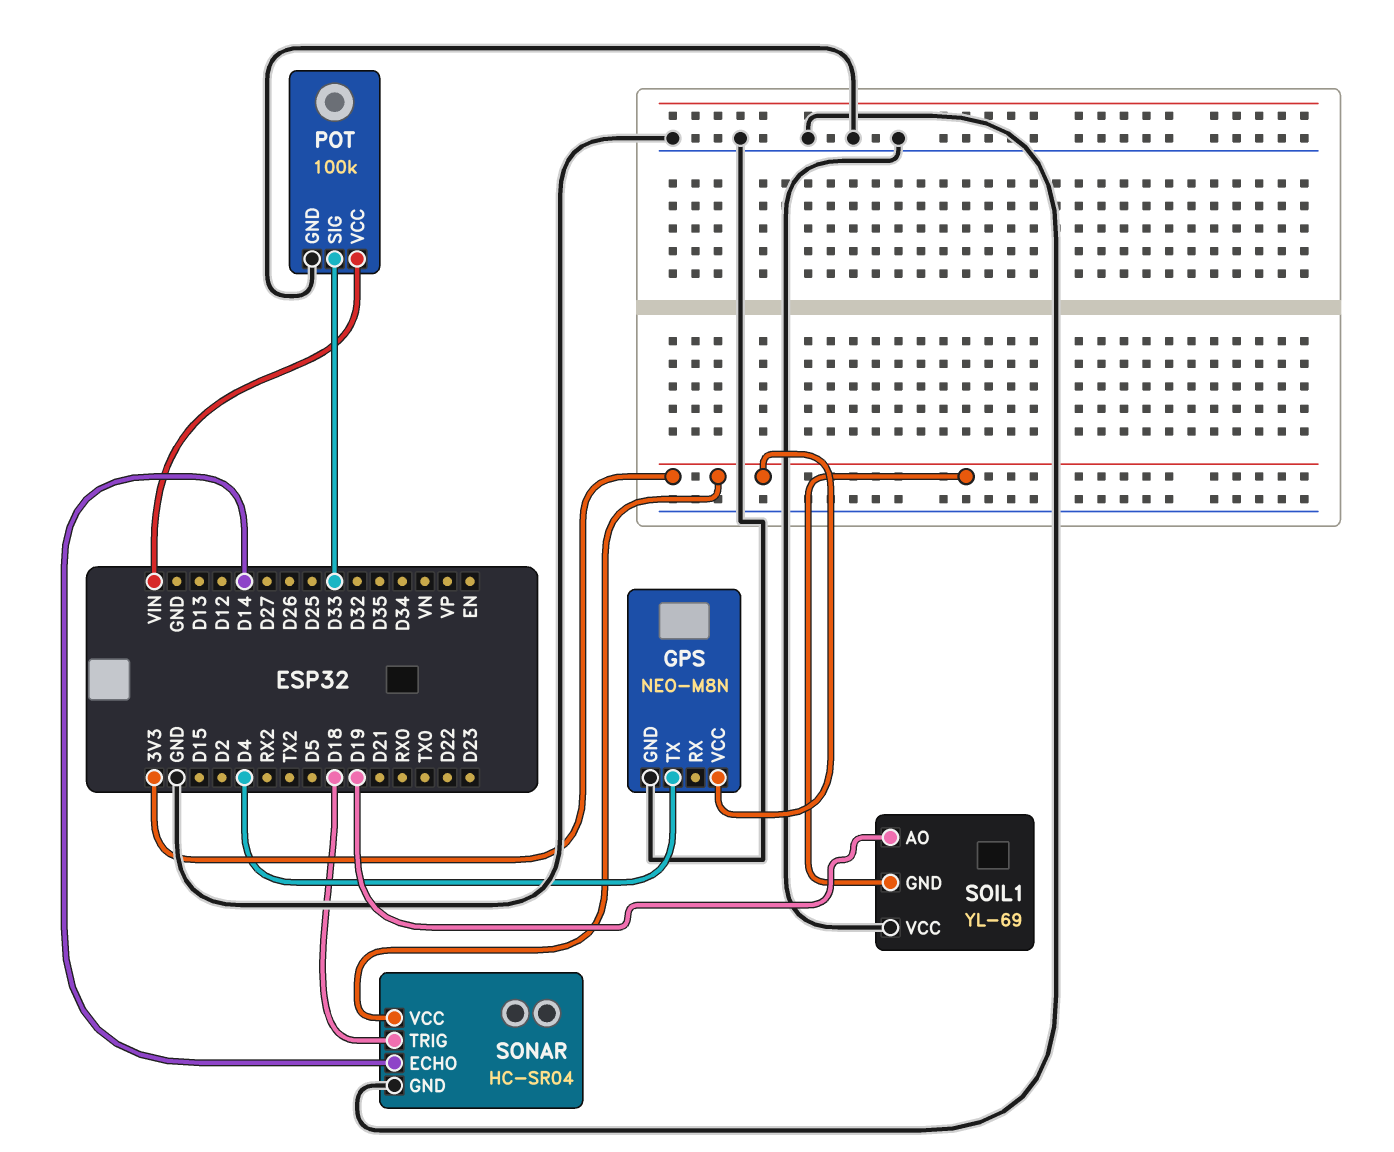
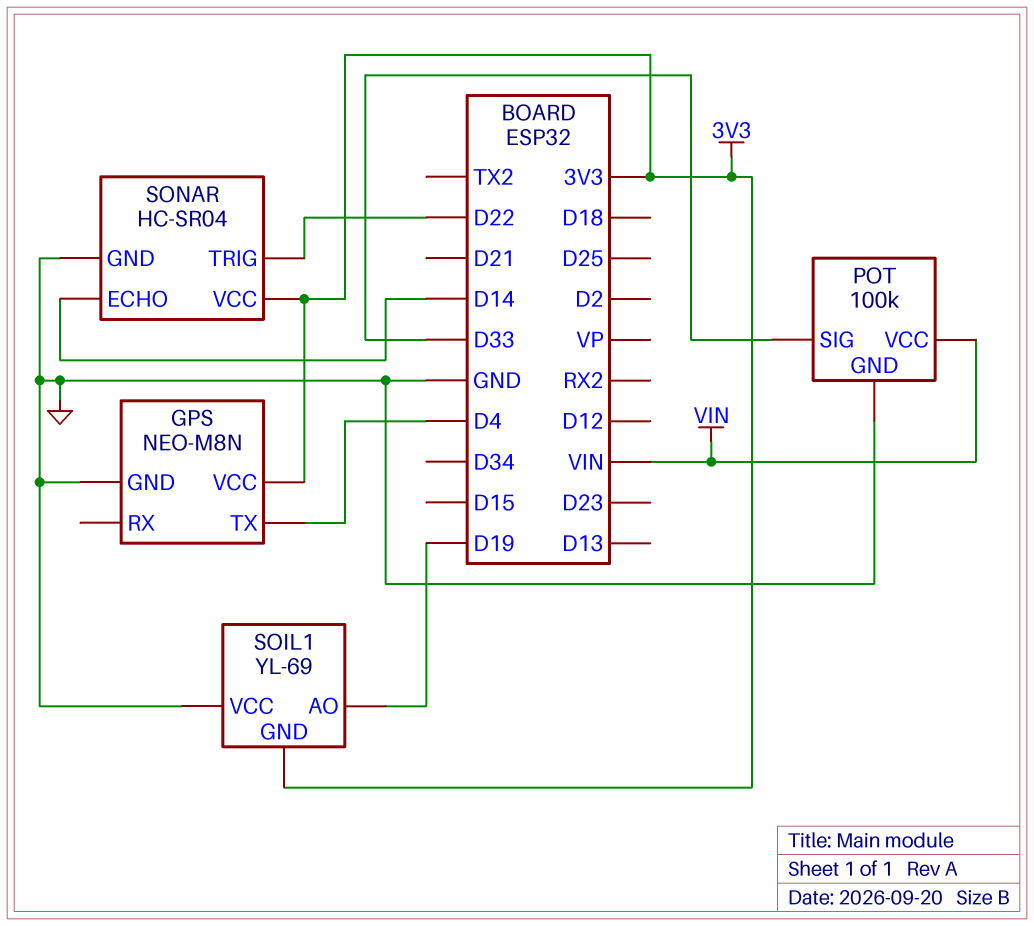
SONAR pin TRIG: D18 -> D22

